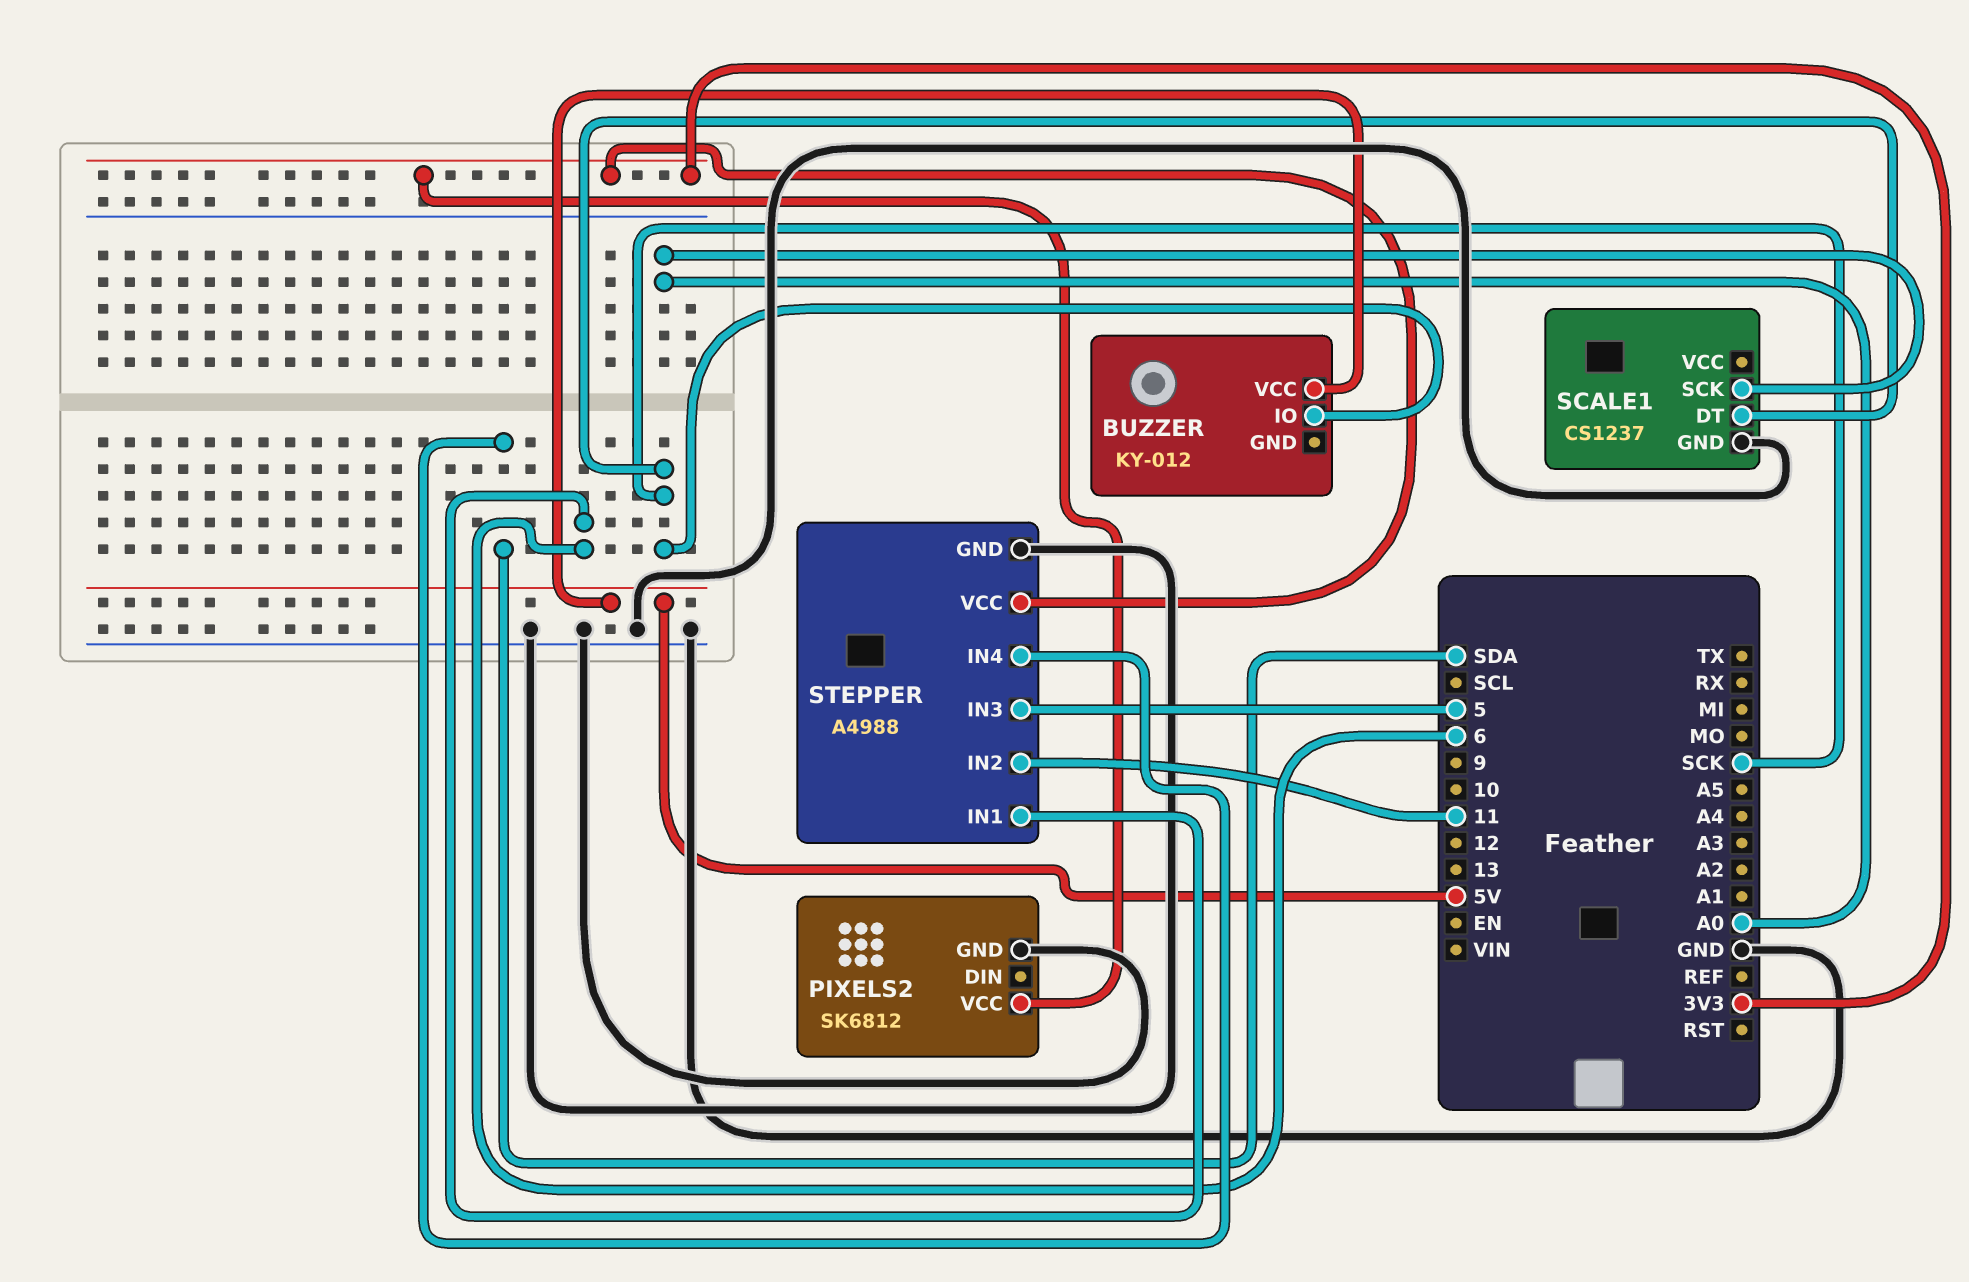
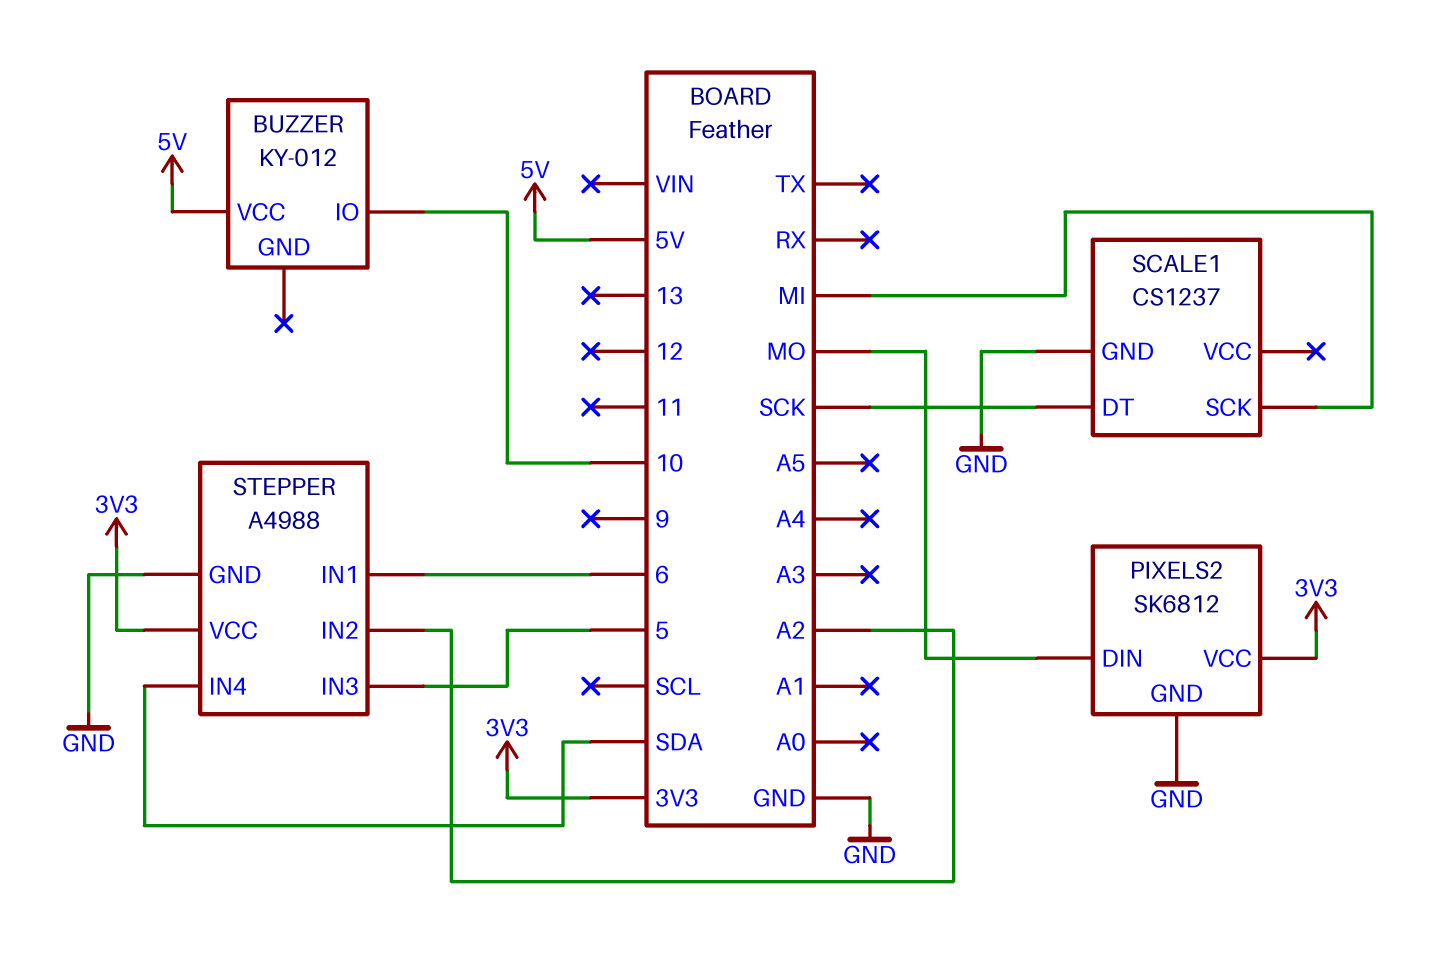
BUZZER pin IO: SCK -> 10
PIXELS2 pin DIN: none -> MO
SCALE1 pin SCK: A0 -> MI
STEPPER pin IN2: 11 -> A2

